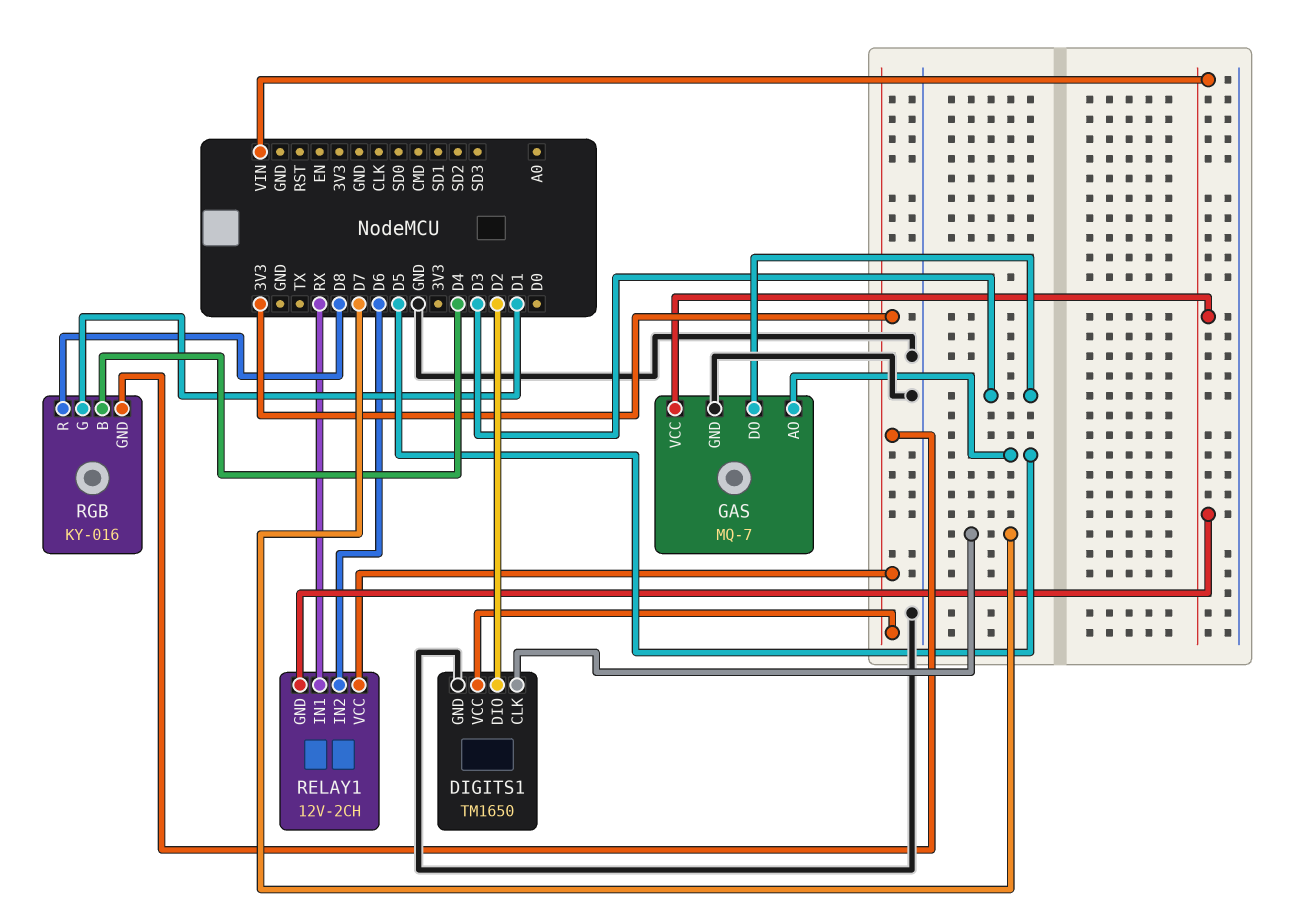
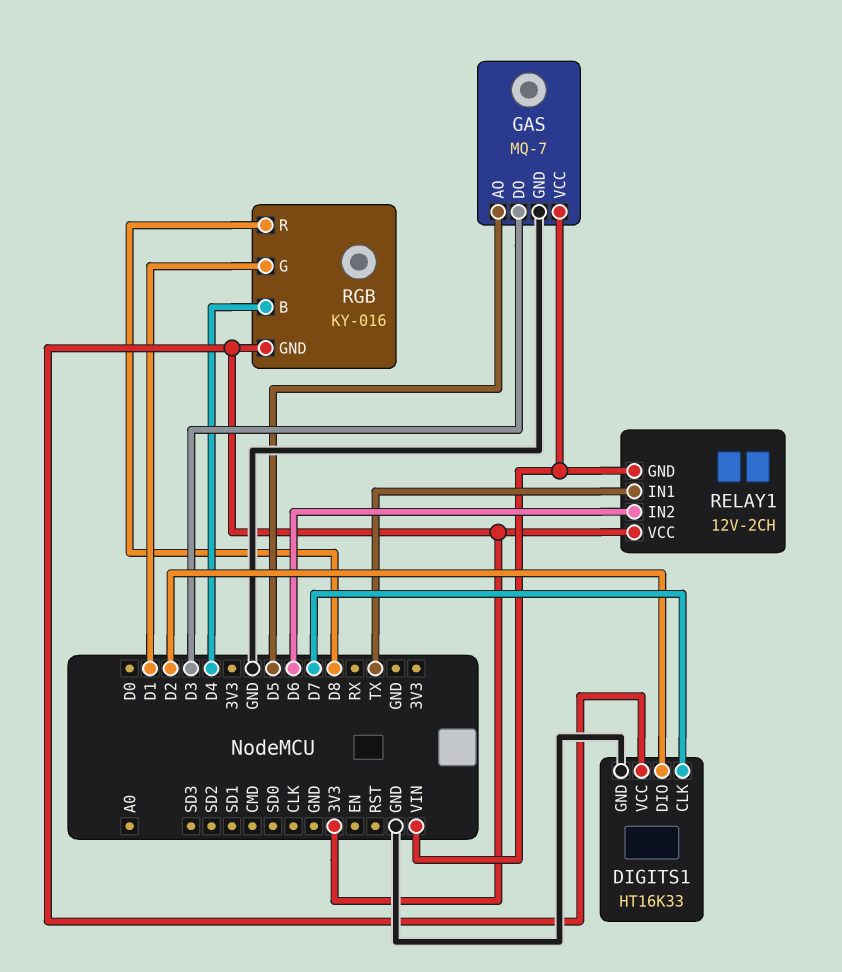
DIGITS1: TM1650 -> HT16K33
RELAY1 pin IN1: RX -> TX

